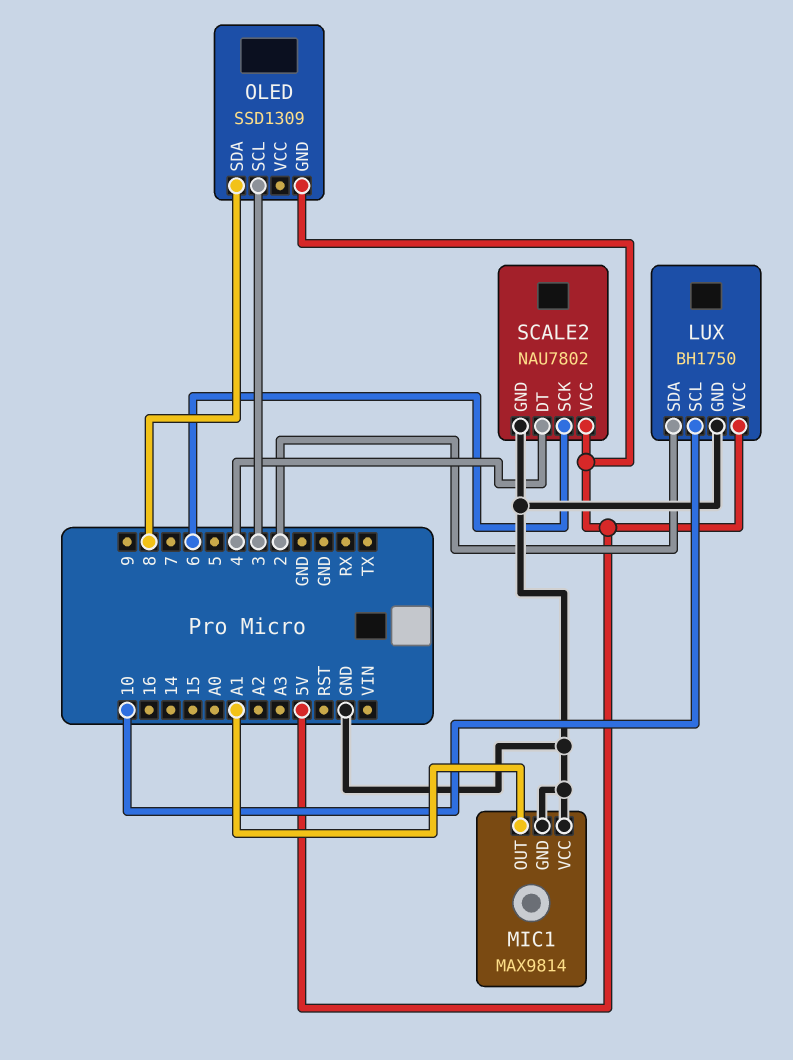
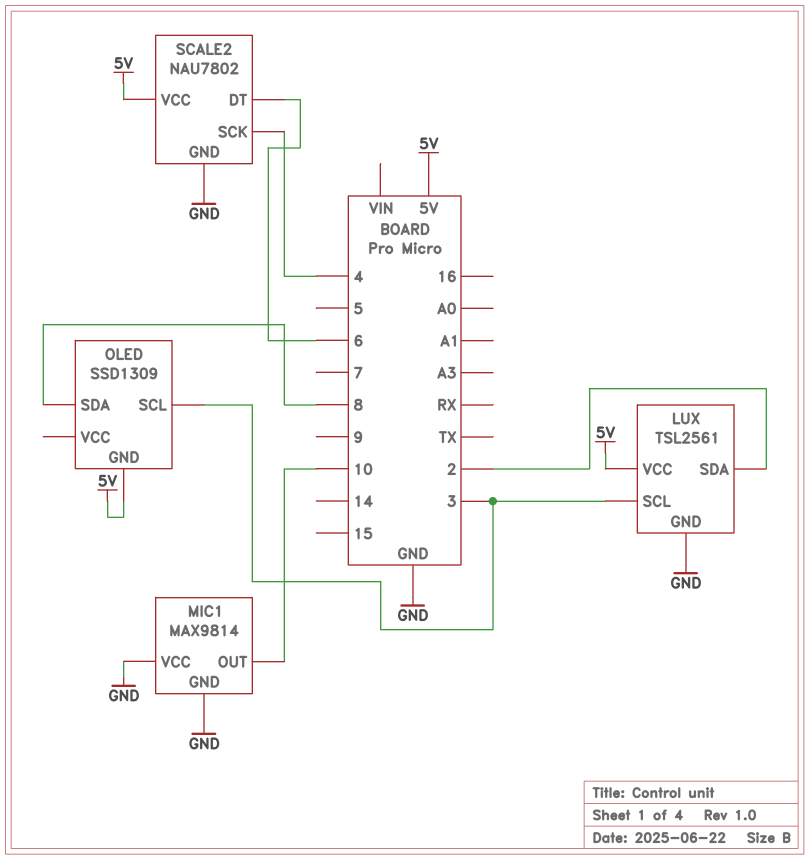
LUX: BH1750 -> TSL2561
LUX pin SCL: 10 -> 3
MIC1 pin OUT: A1 -> 10
SCALE2 pin DT: 4 -> 6
SCALE2 pin SCK: 6 -> 4

